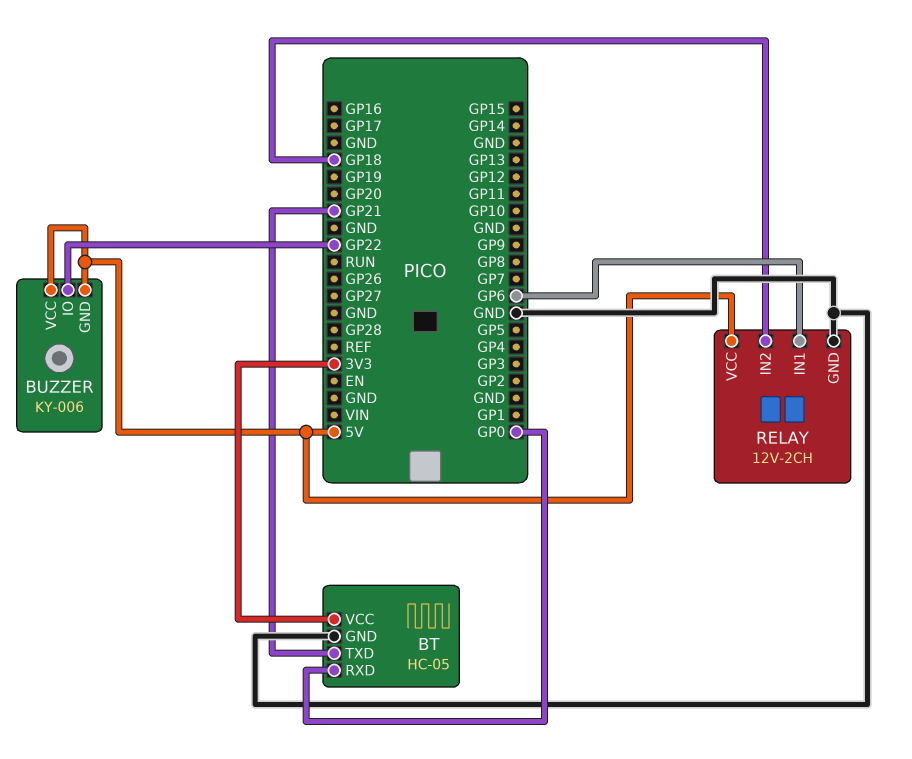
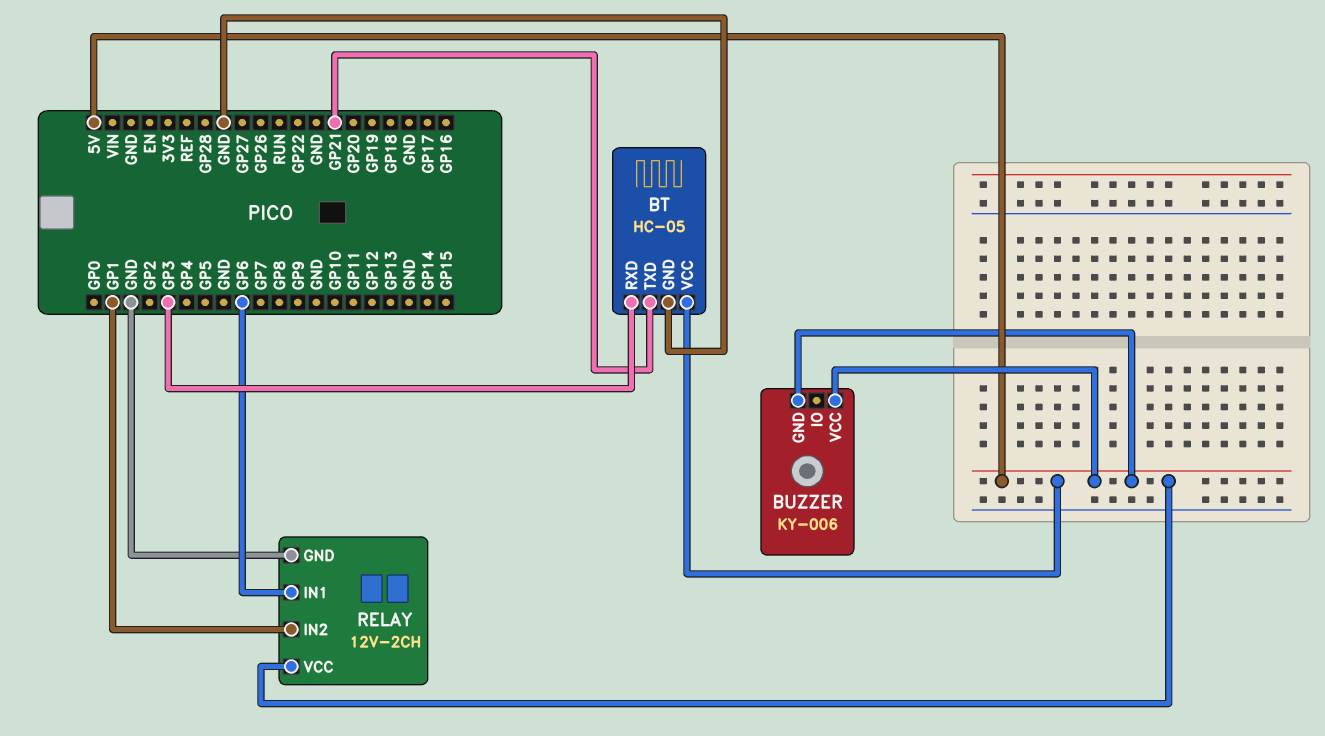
BT pin RXD: GP0 -> GP3
BT pin VCC: 3V3 -> 5V
BUZZER pin IO: GP22 -> none
RELAY pin IN2: GP18 -> GP1

